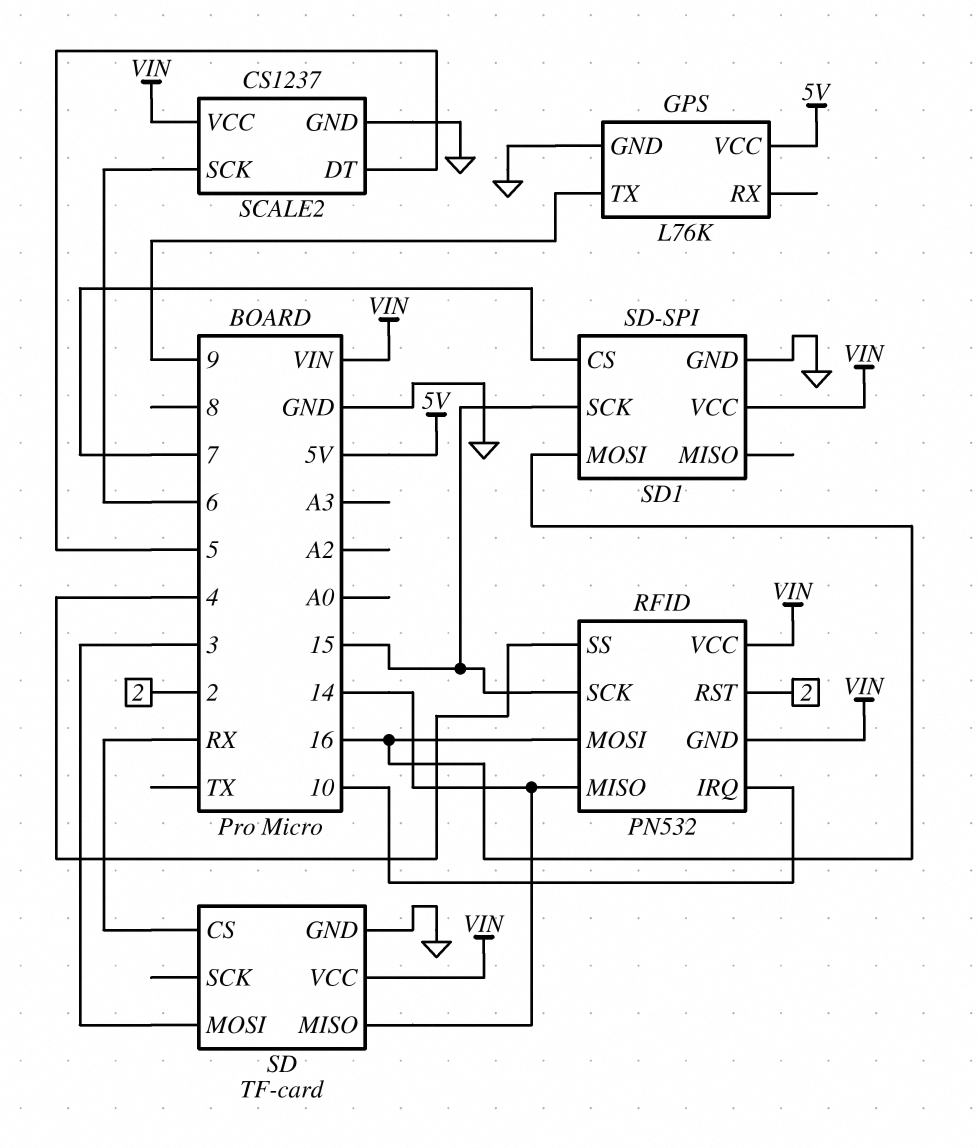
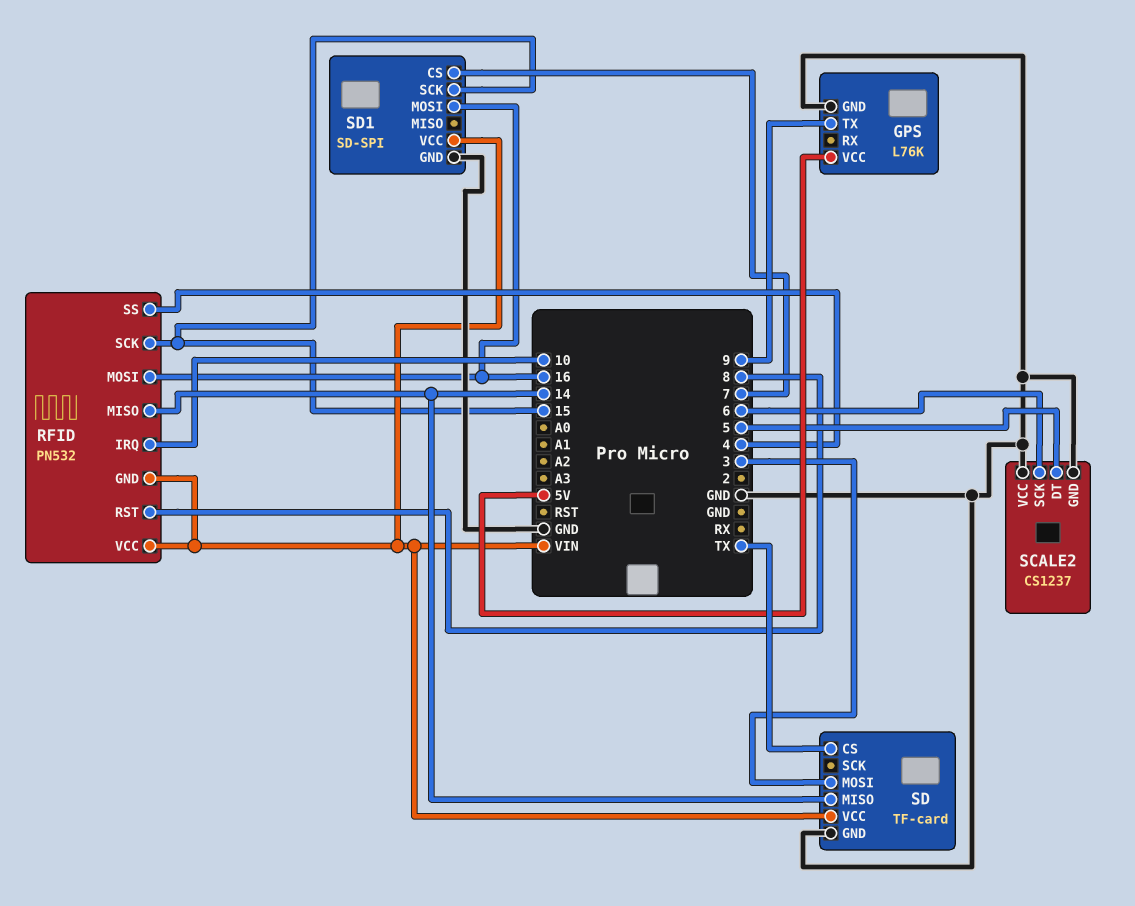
RFID pin RST: 2 -> 8
SCALE2 pin VCC: VIN -> GND
SD pin CS: RX -> TX

